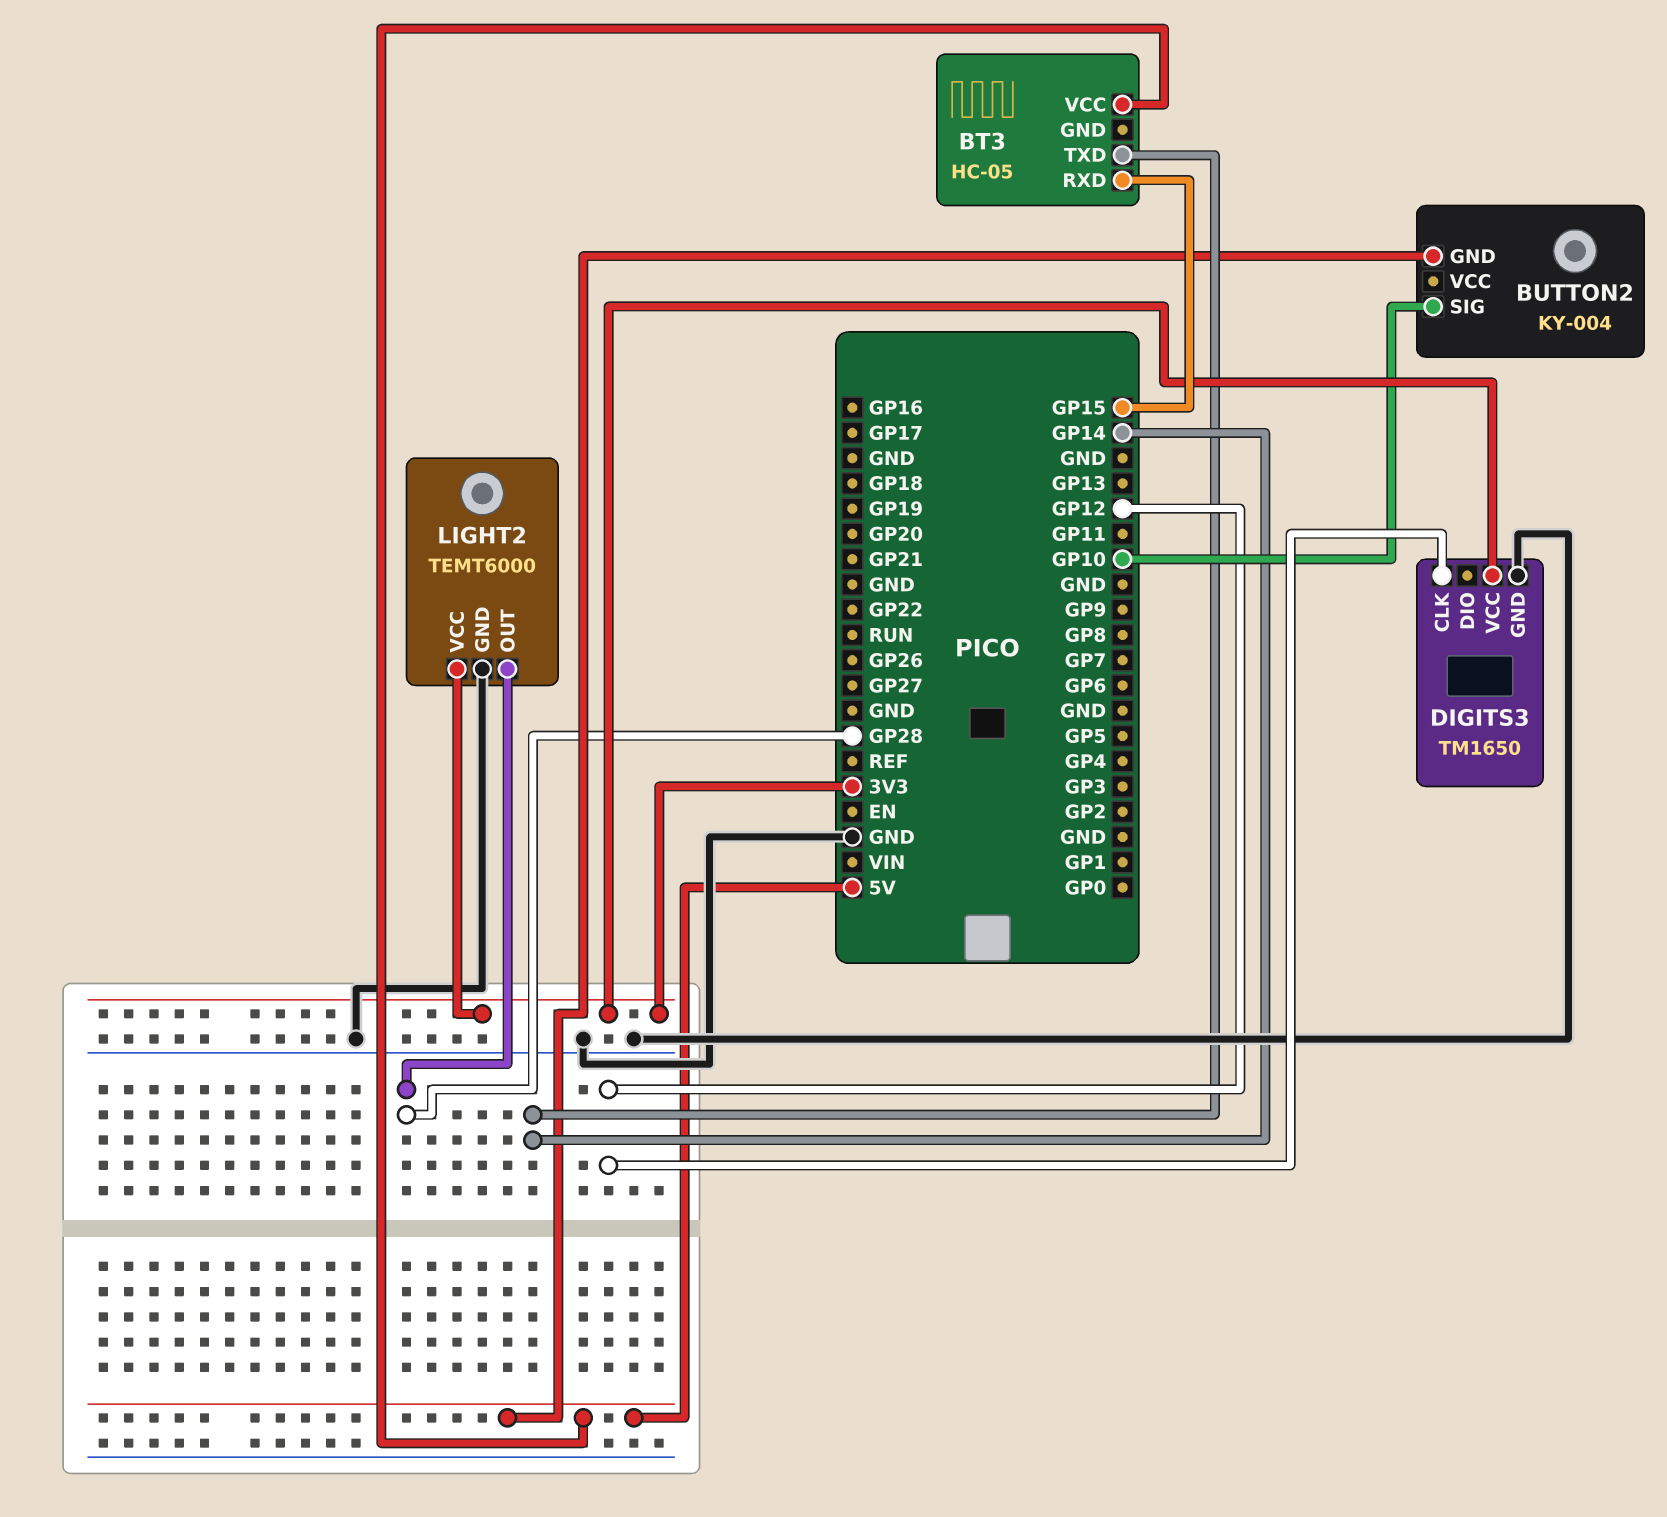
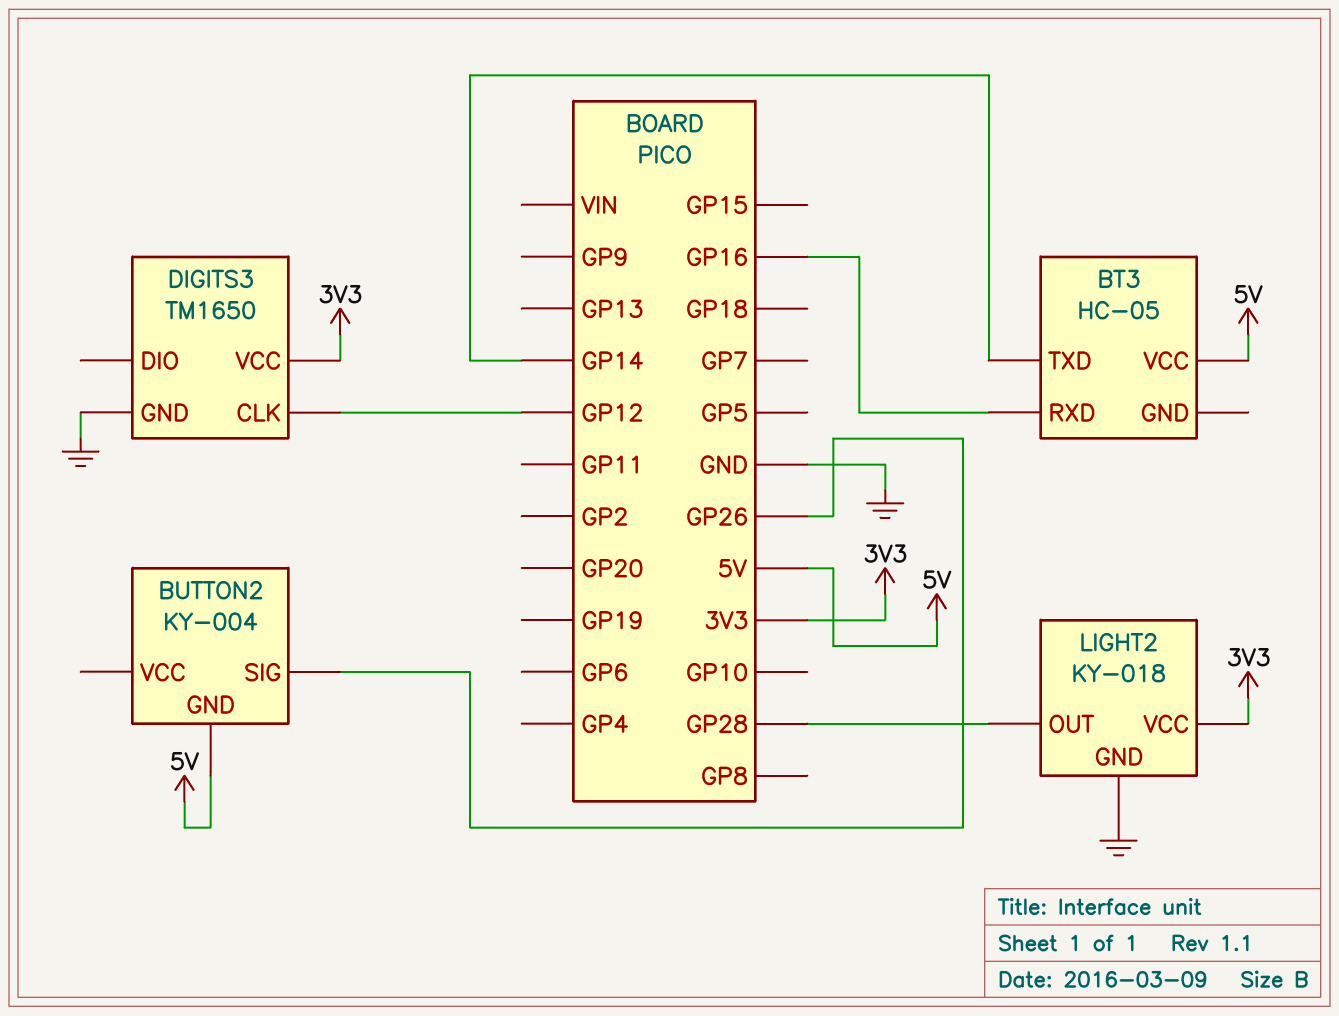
BT3 pin RXD: GP15 -> GP16
BUTTON2 pin SIG: GP10 -> GP26
LIGHT2: TEMT6000 -> KY-018

